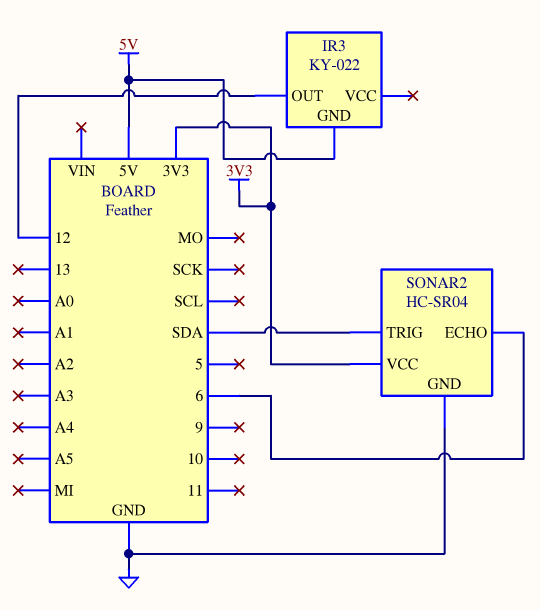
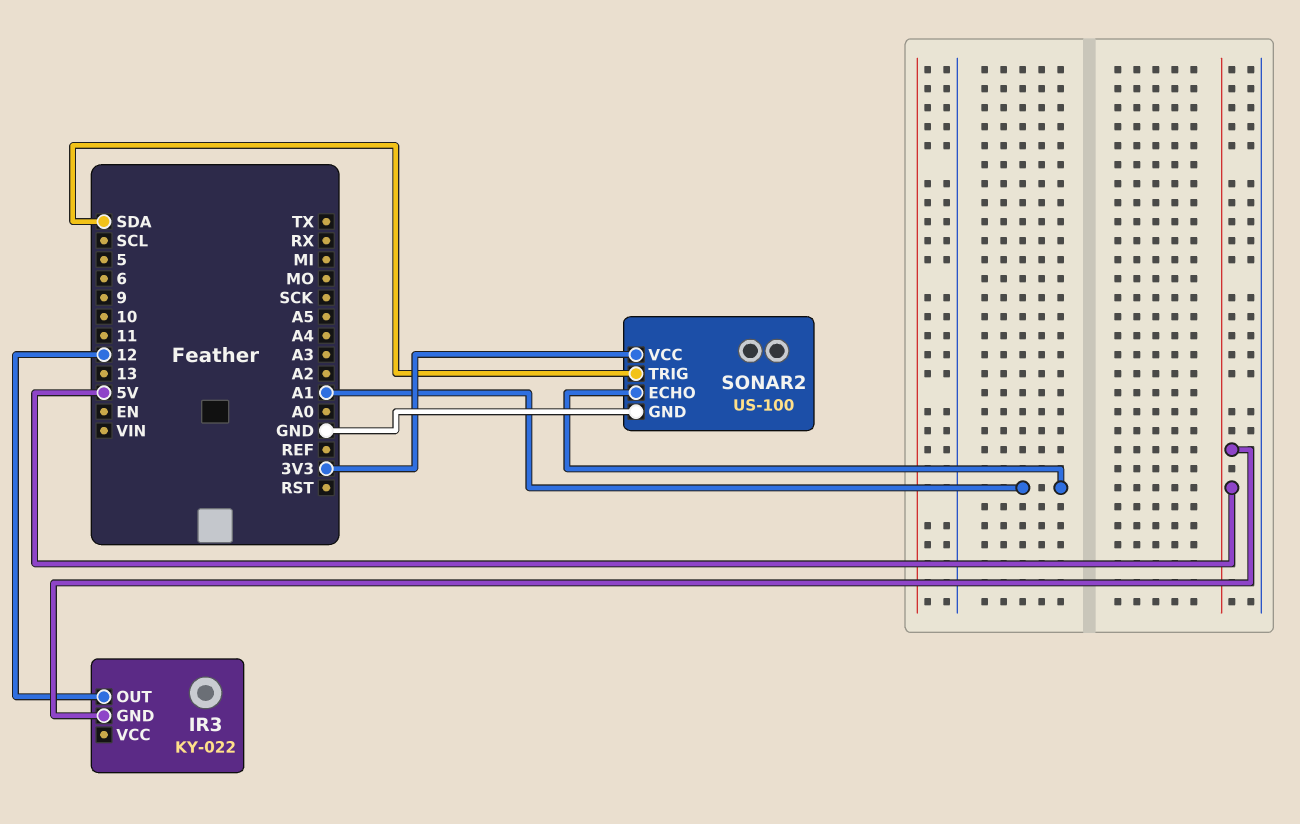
SONAR2: HC-SR04 -> US-100
SONAR2 pin ECHO: 6 -> A1

